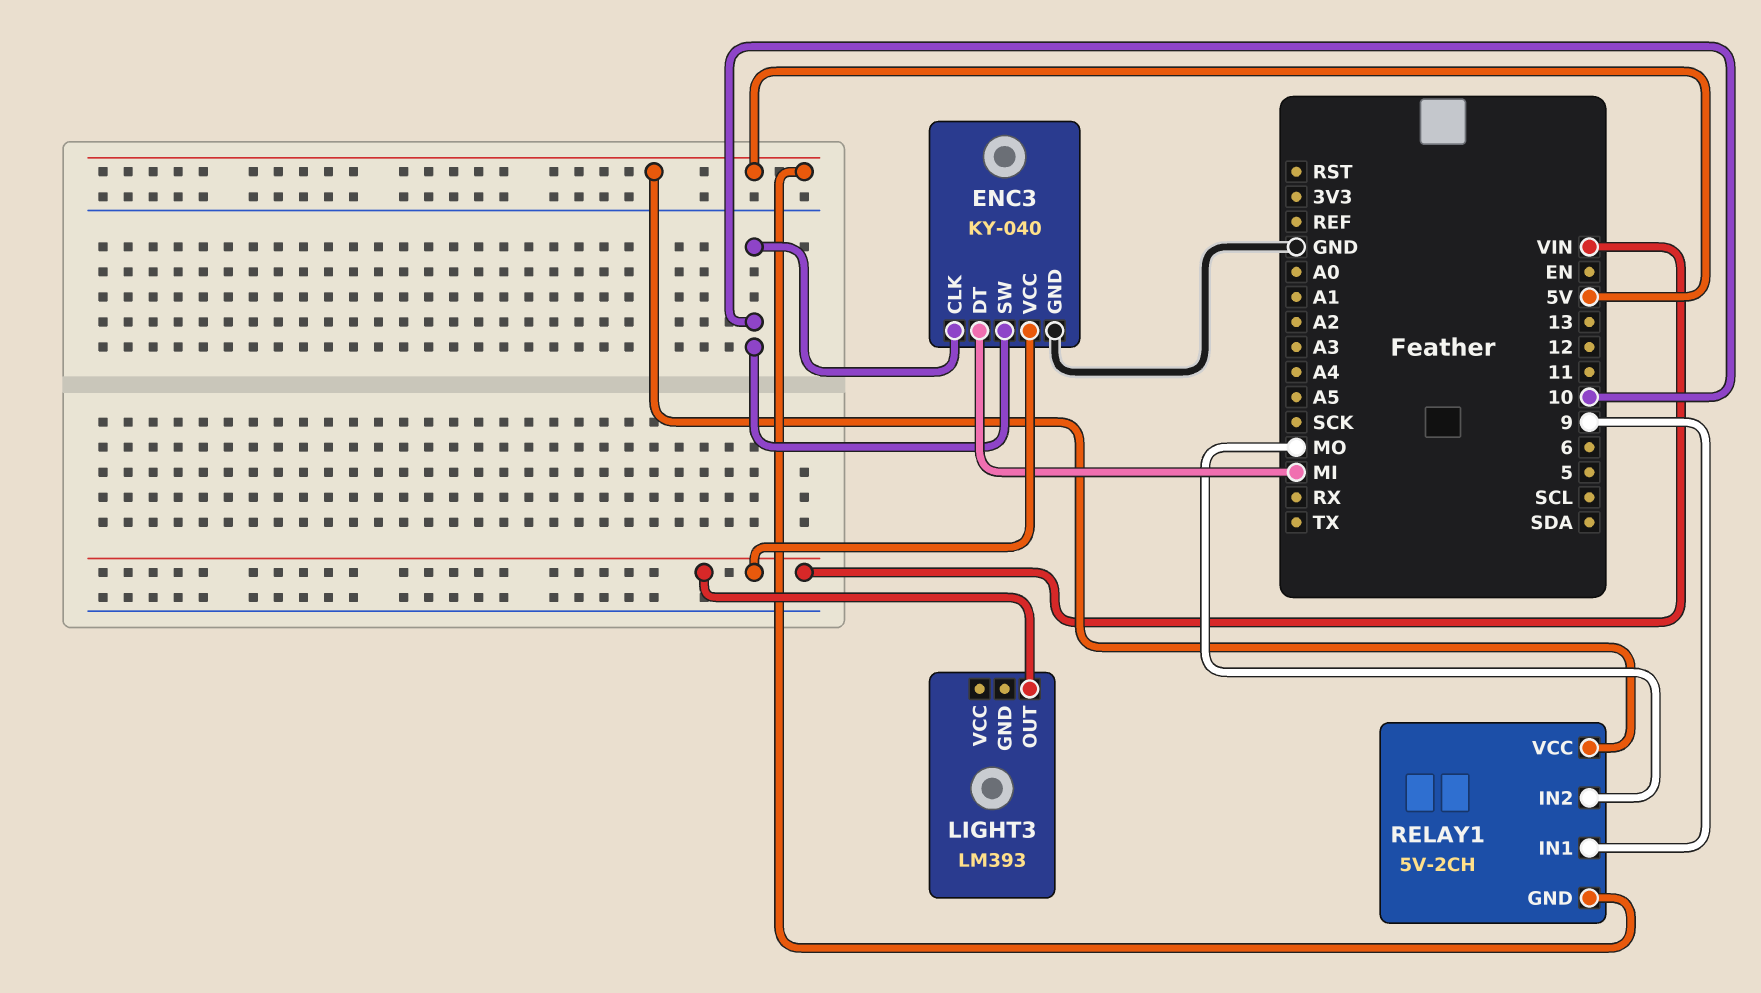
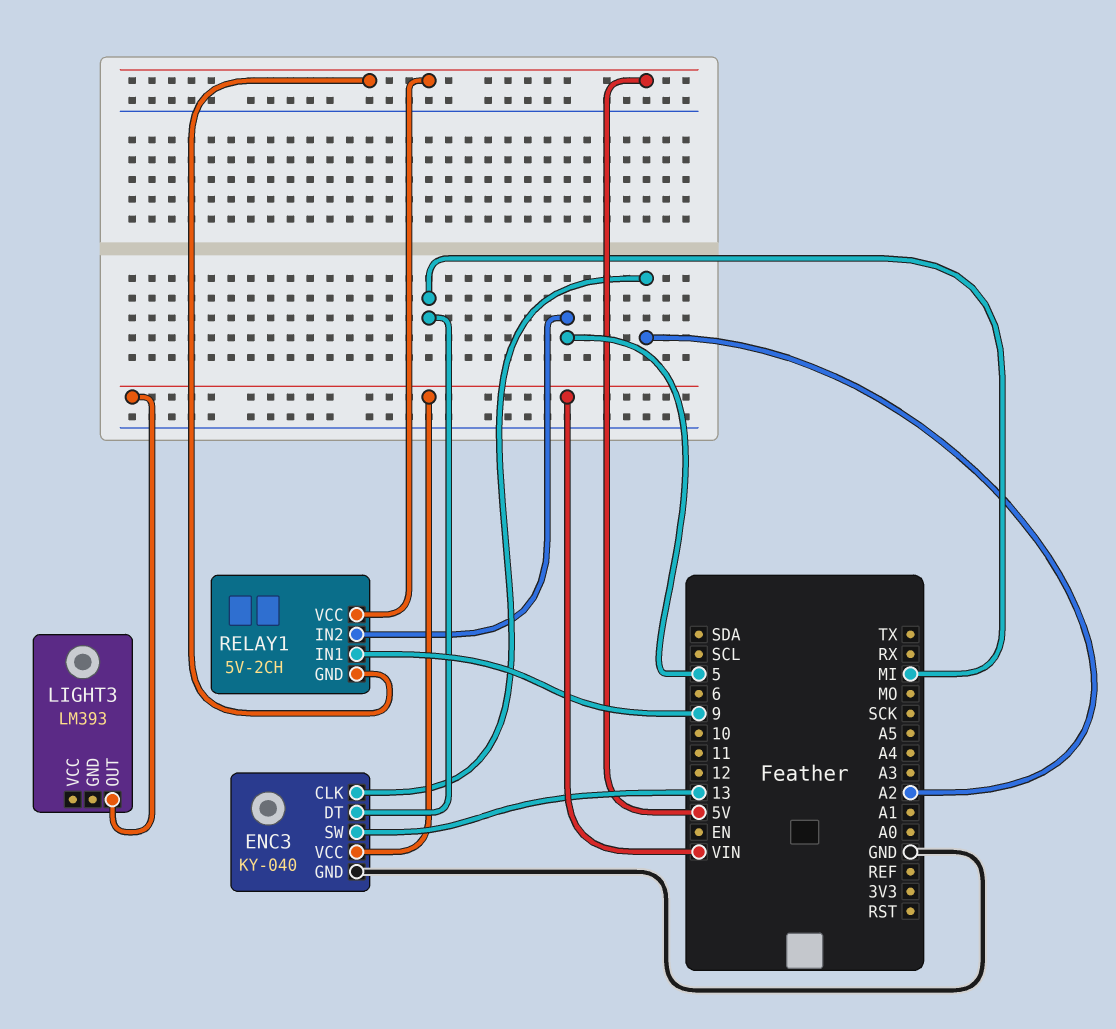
ENC3 pin CLK: 10 -> A2
ENC3 pin SW: 10 -> 13
RELAY1 pin IN2: MO -> 5

